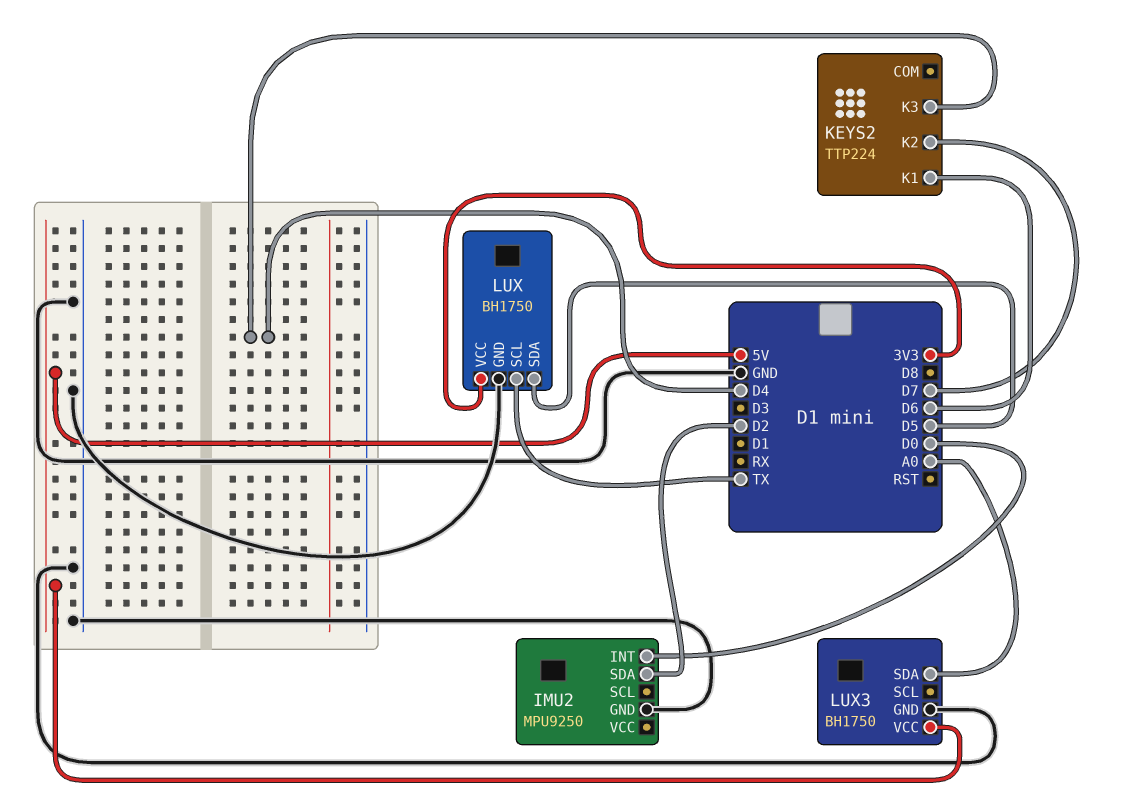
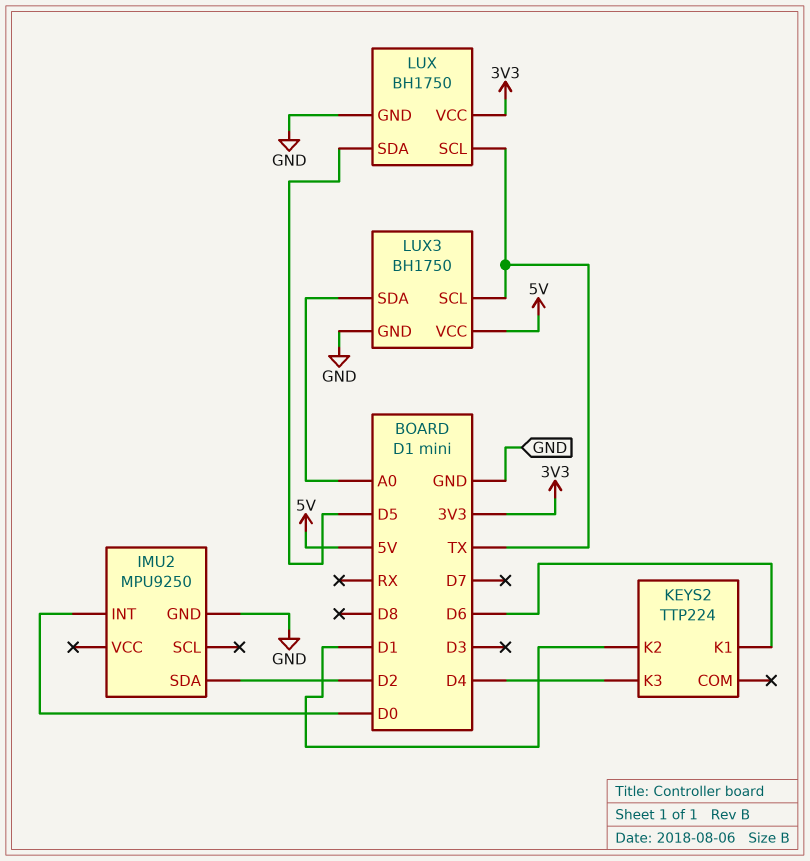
KEYS2 pin K2: D7 -> D1
LUX3 pin SCL: none -> TX

